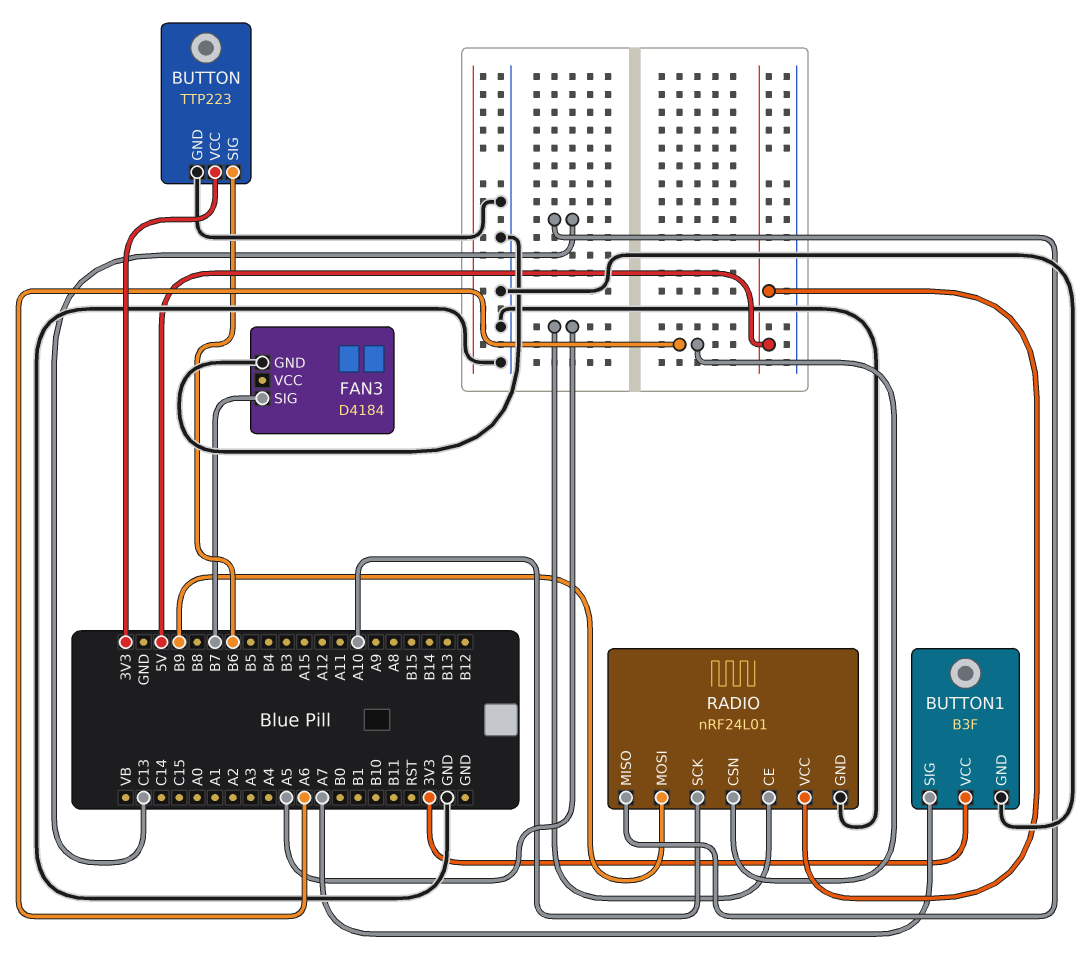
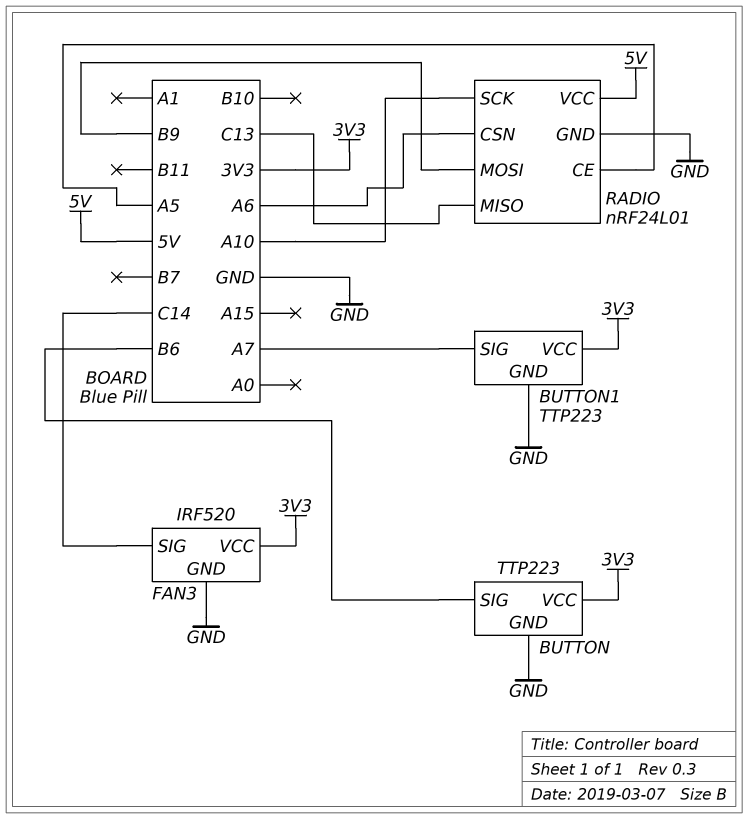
BUTTON1: B3F -> TTP223
FAN3: D4184 -> IRF520
FAN3 pin SIG: B7 -> C14
FAN3 pin VCC: none -> 3V3

